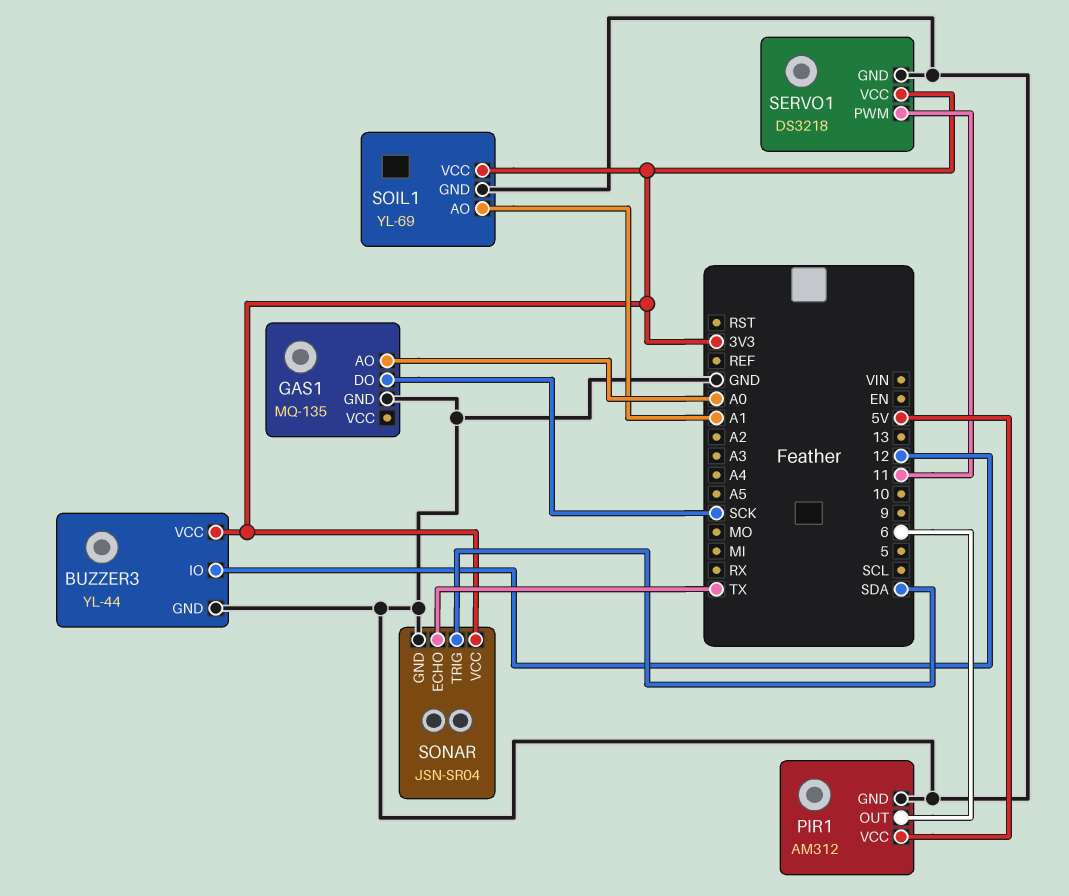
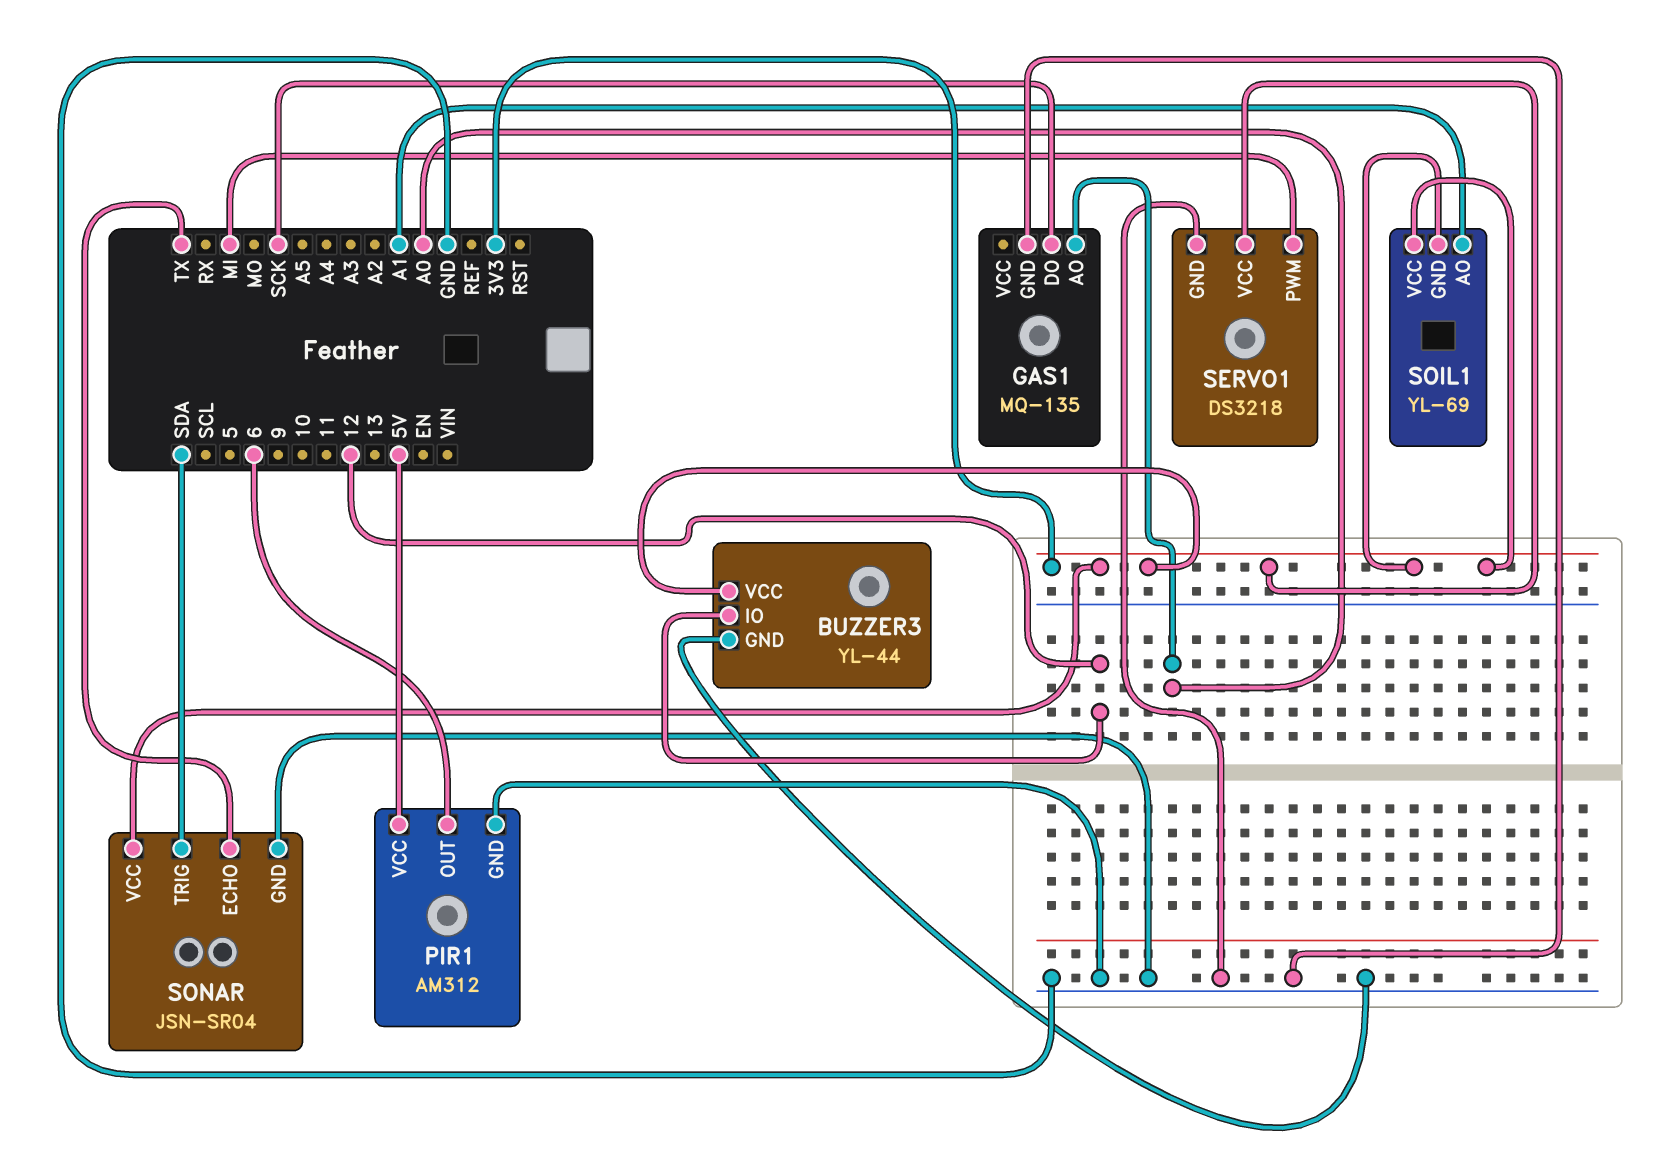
SERVO1 pin PWM: 11 -> MI
SOIL1 pin GND: GND -> 3V3

